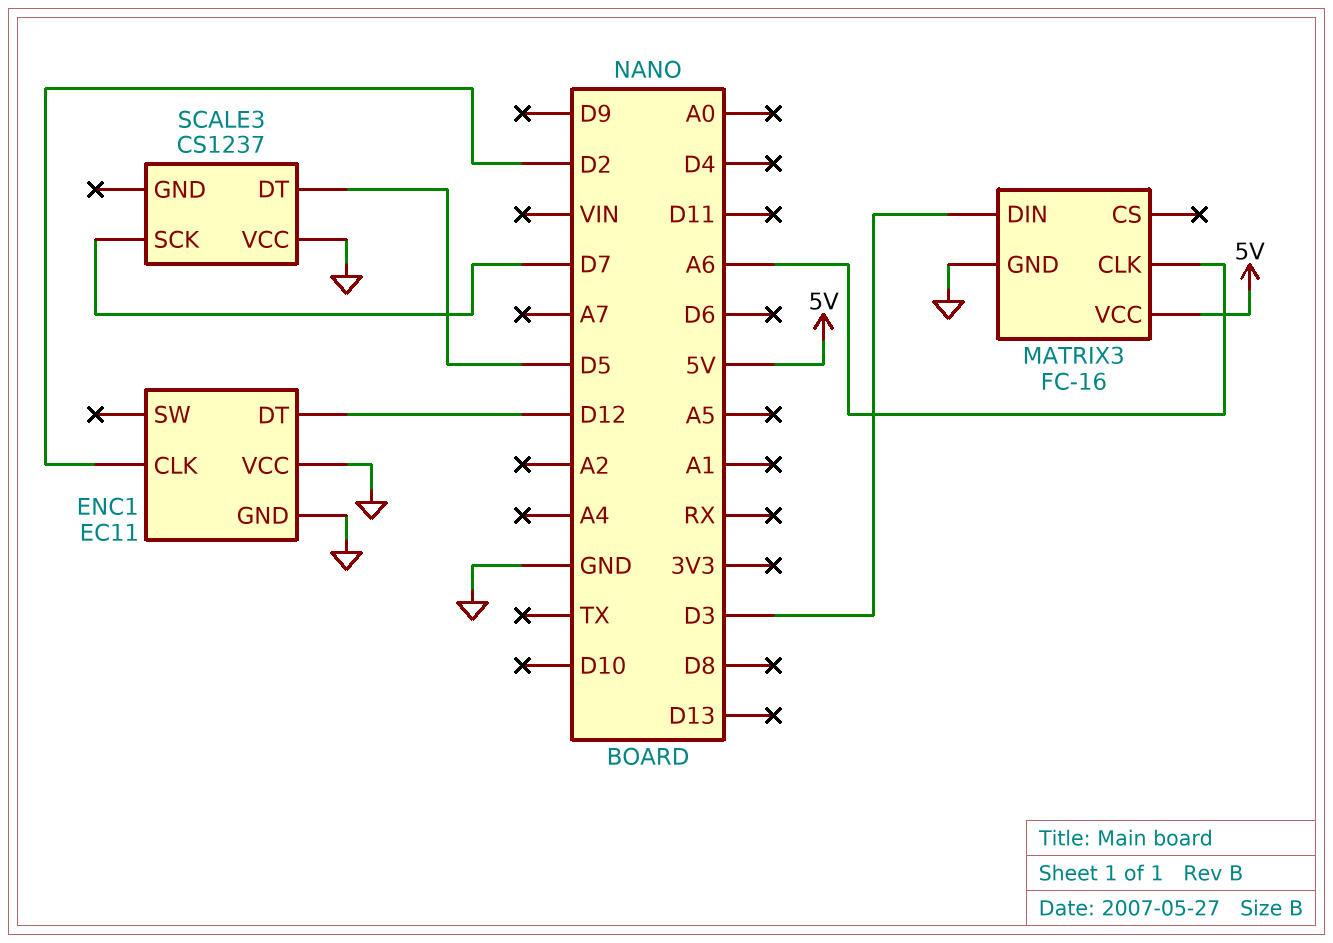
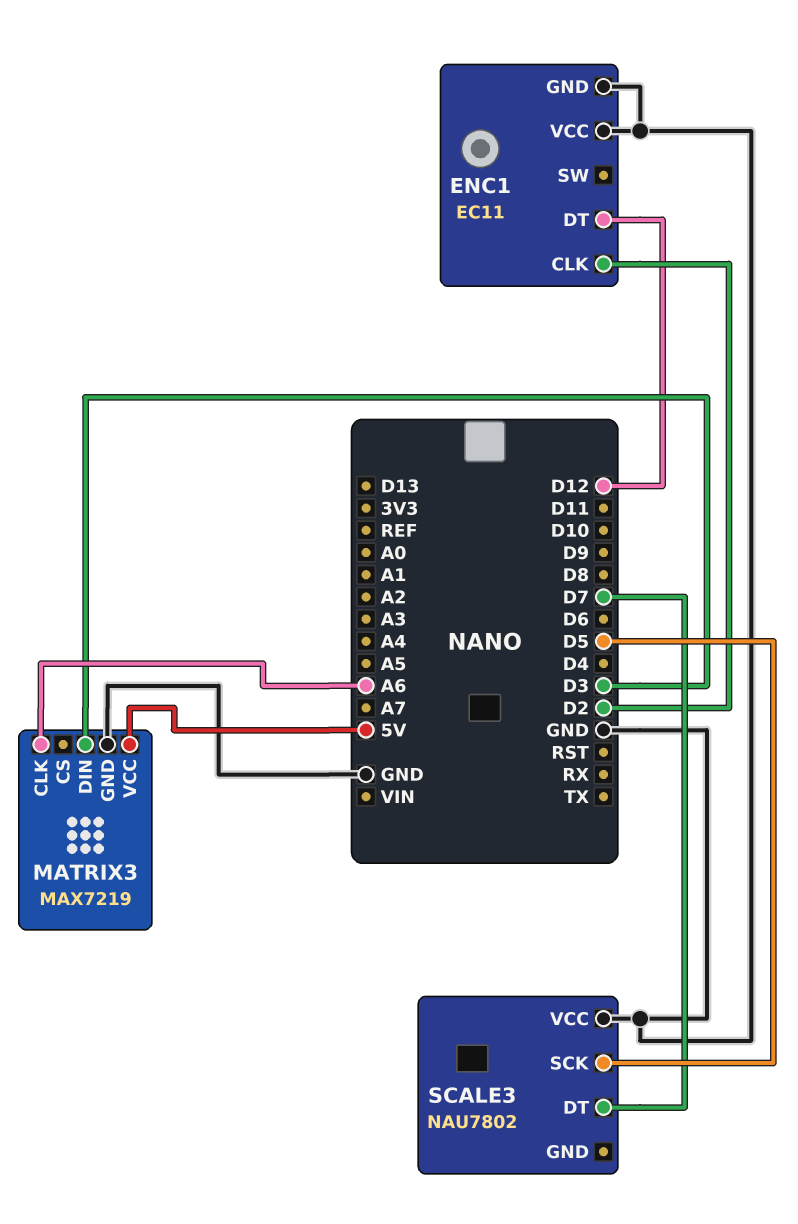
MATRIX3: FC-16 -> MAX7219
SCALE3: CS1237 -> NAU7802
SCALE3 pin DT: D5 -> D7
SCALE3 pin SCK: D7 -> D5

